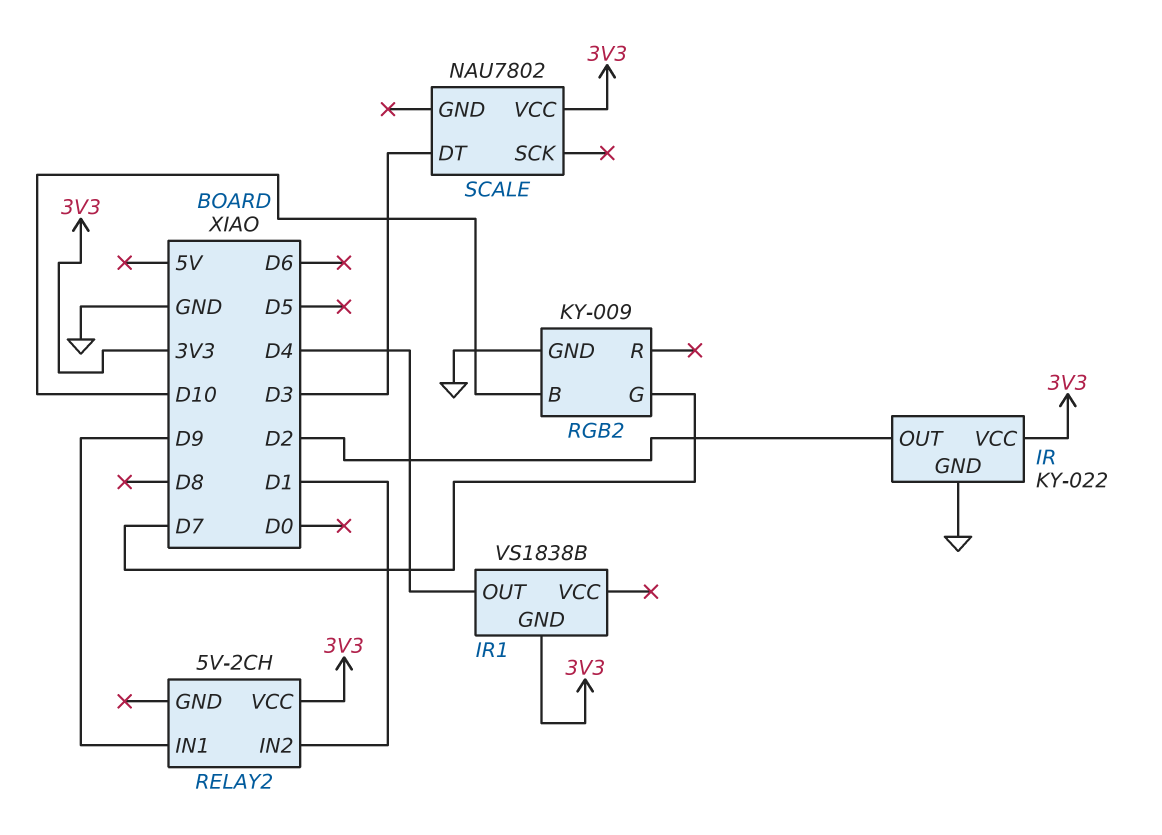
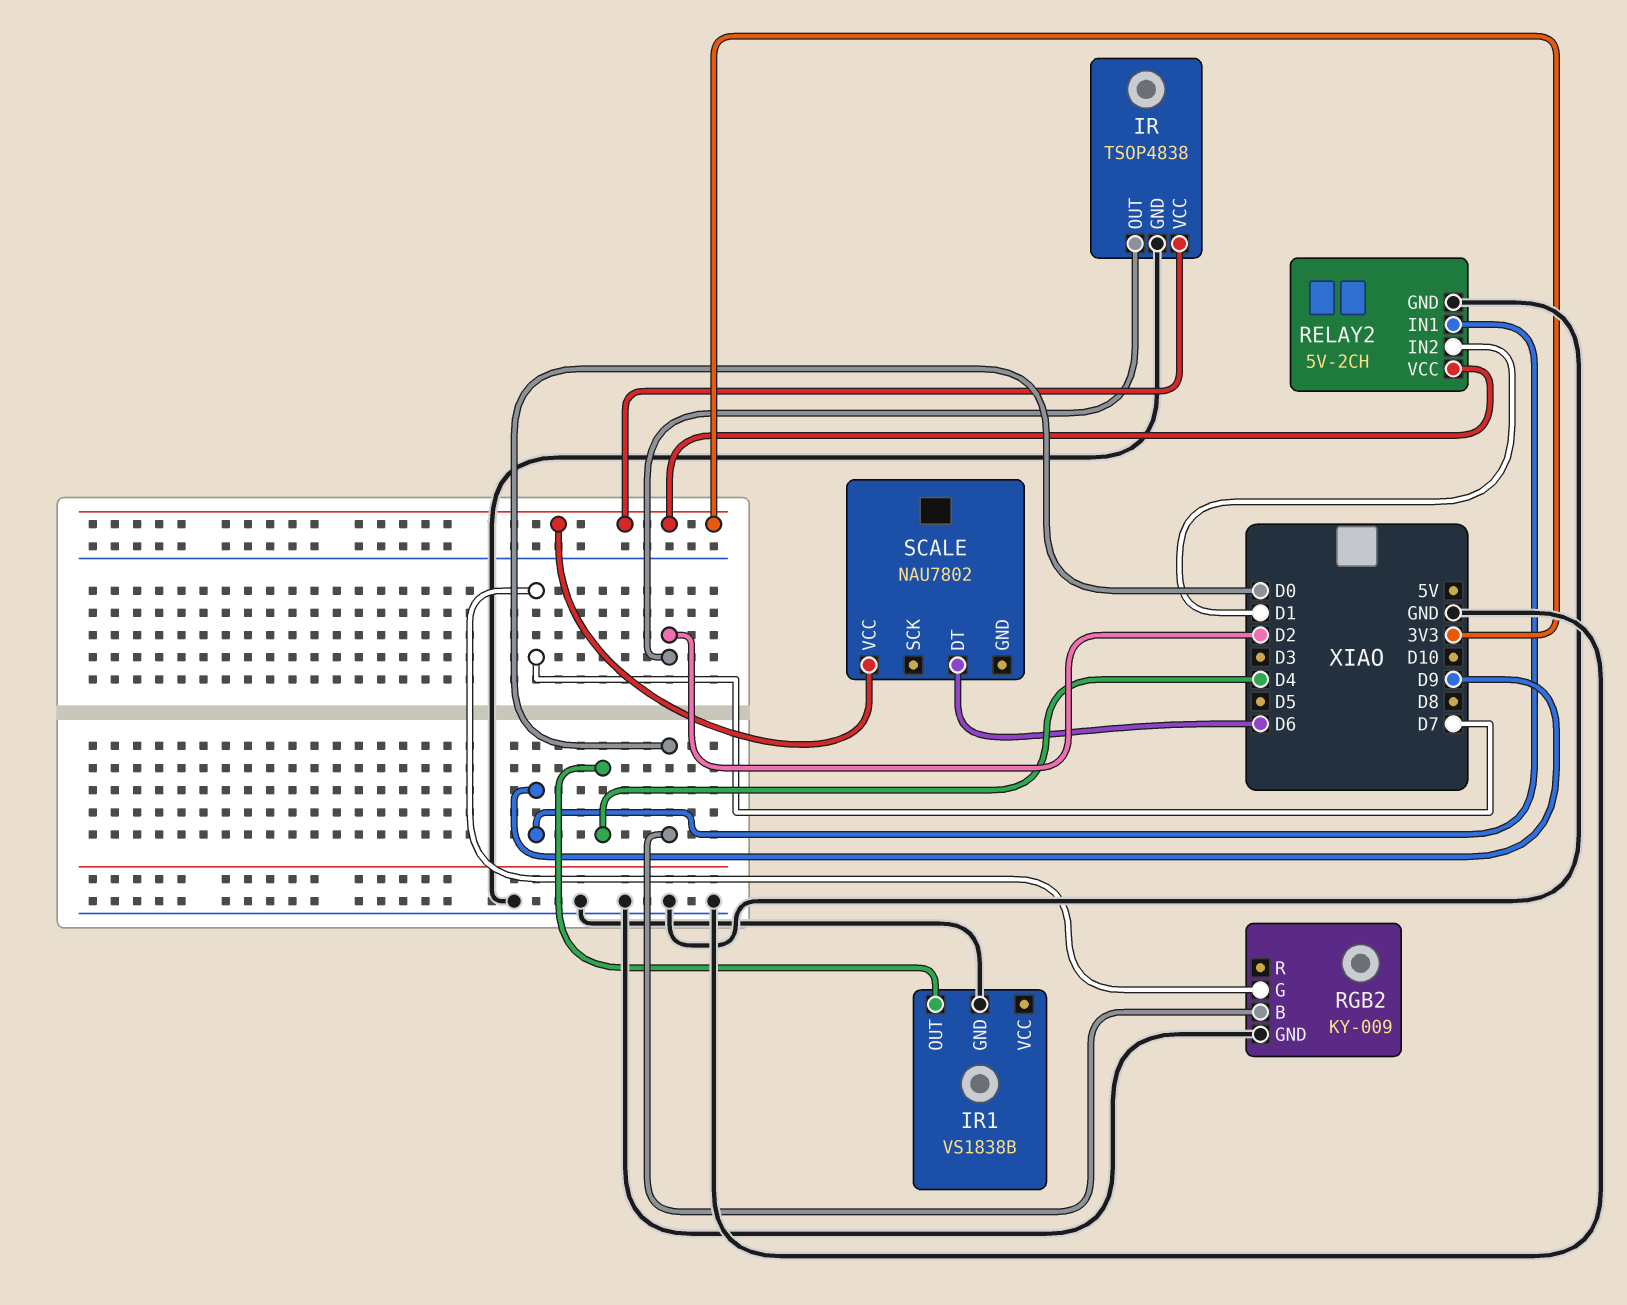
IR: KY-022 -> TSOP4838
IR1 pin GND: 3V3 -> GND
RELAY2 pin GND: none -> GND
RGB2 pin B: D10 -> D0
SCALE pin DT: D3 -> D6

